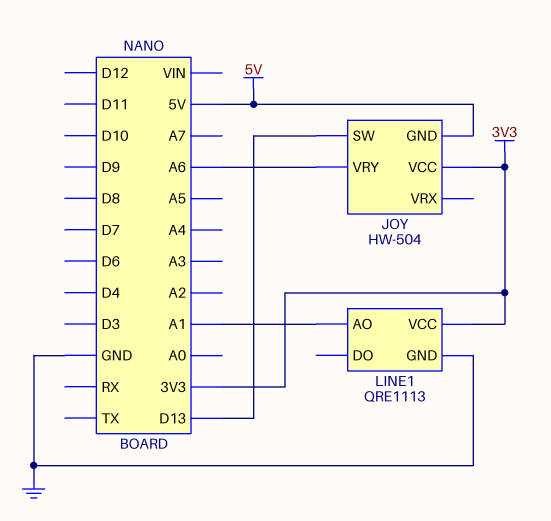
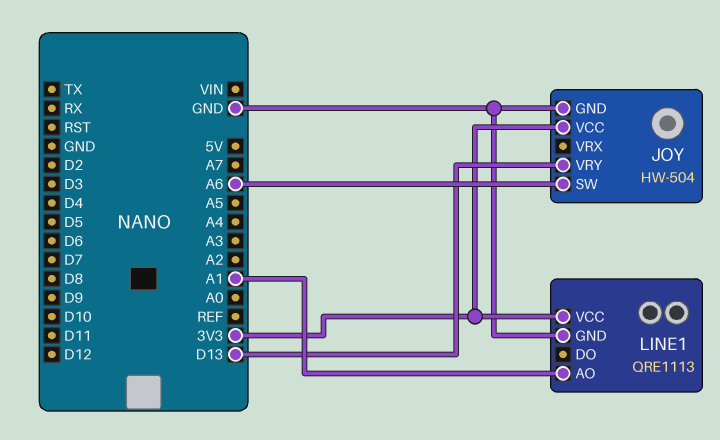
JOY pin GND: 5V -> GND
JOY pin SW: D13 -> A6
JOY pin VRY: A6 -> D13

